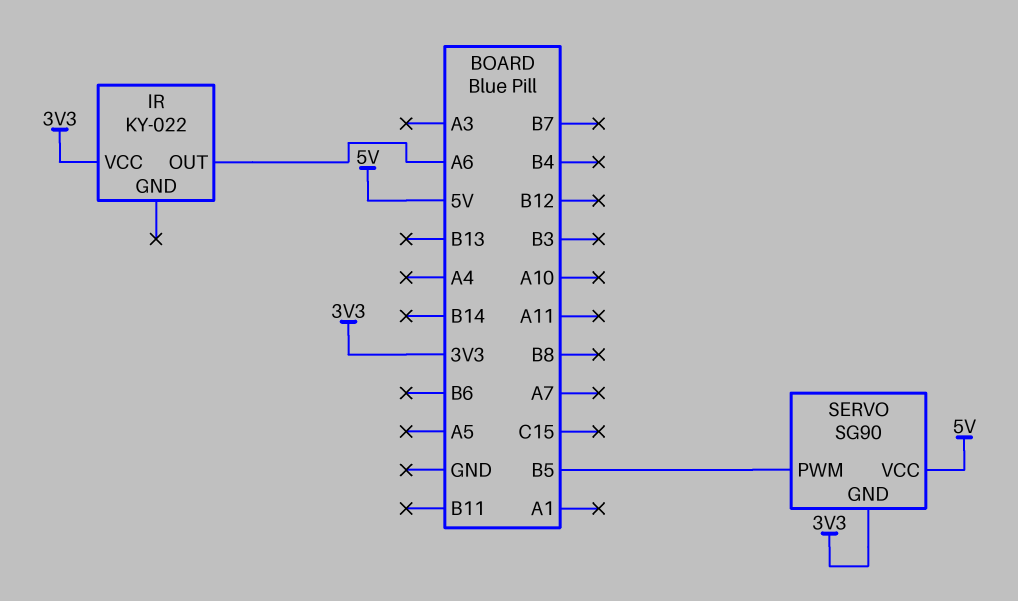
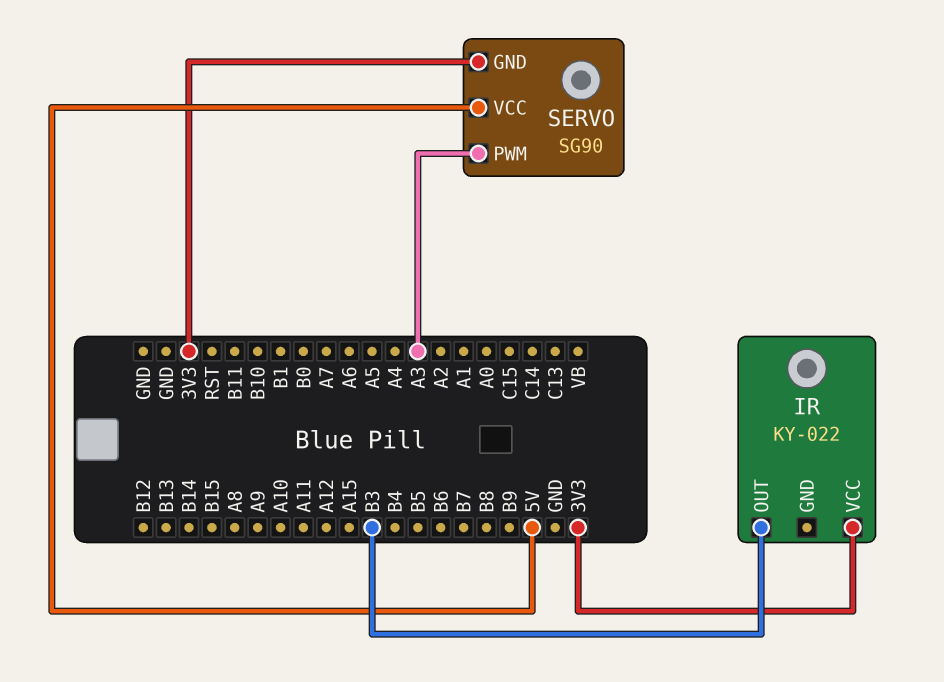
IR pin OUT: A6 -> B3
SERVO pin PWM: B5 -> A3

